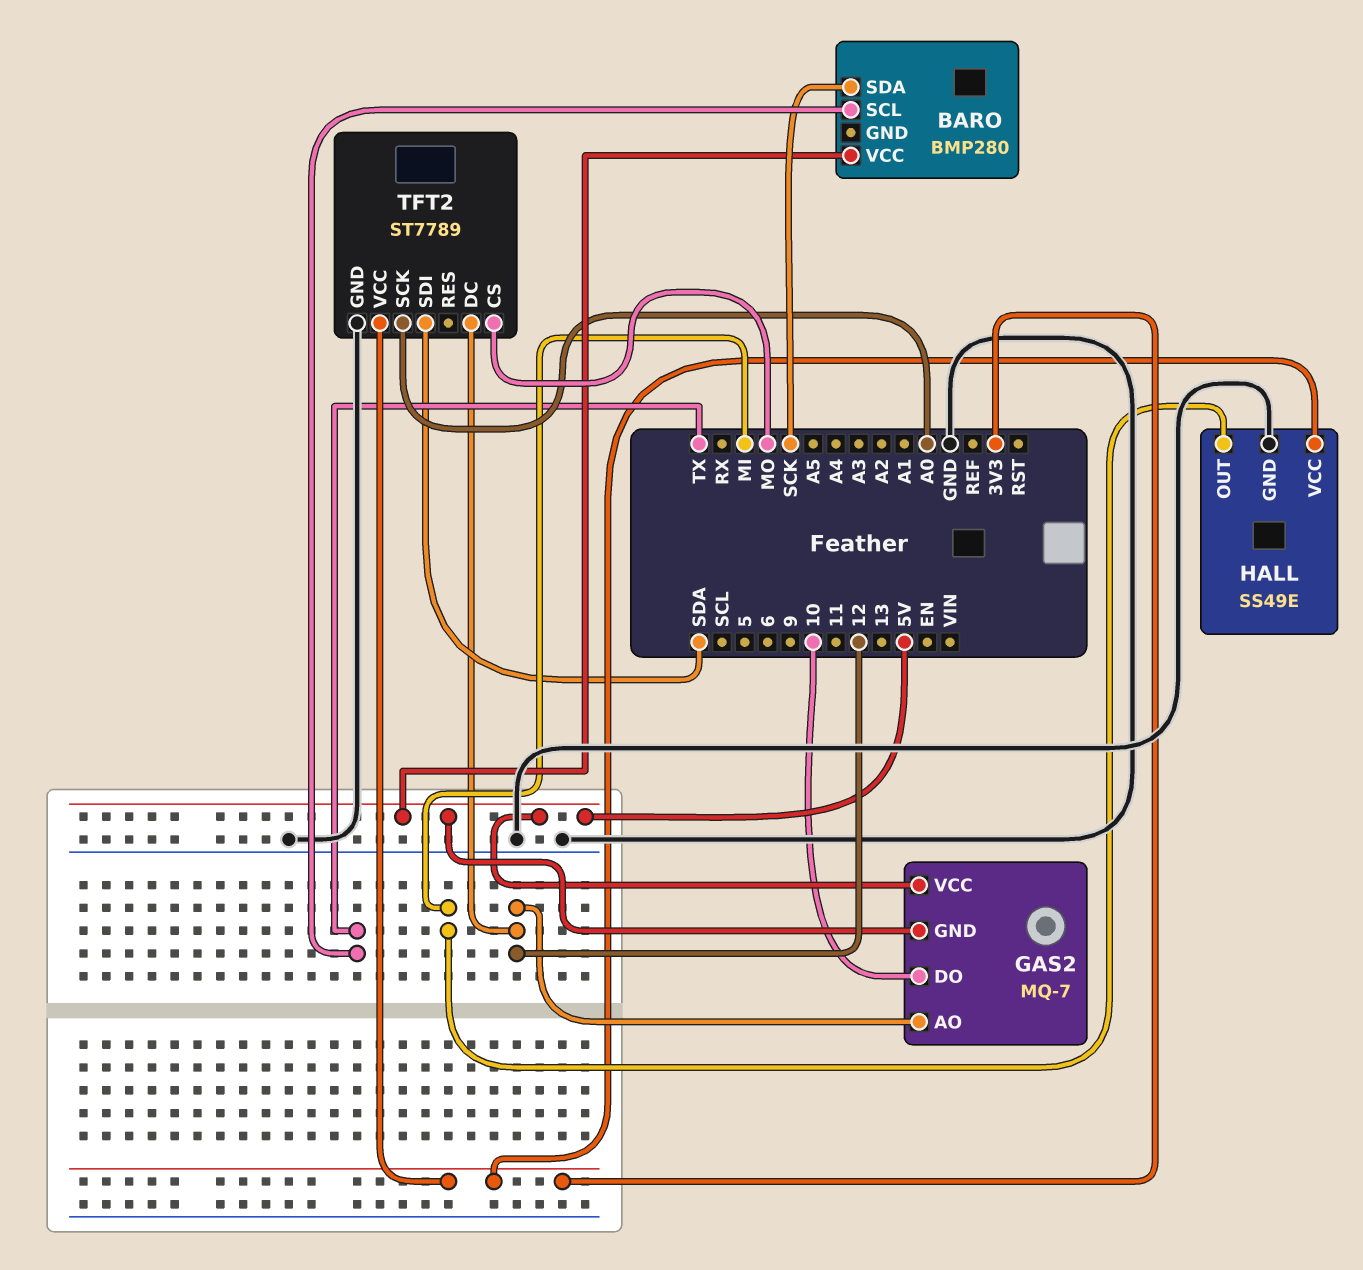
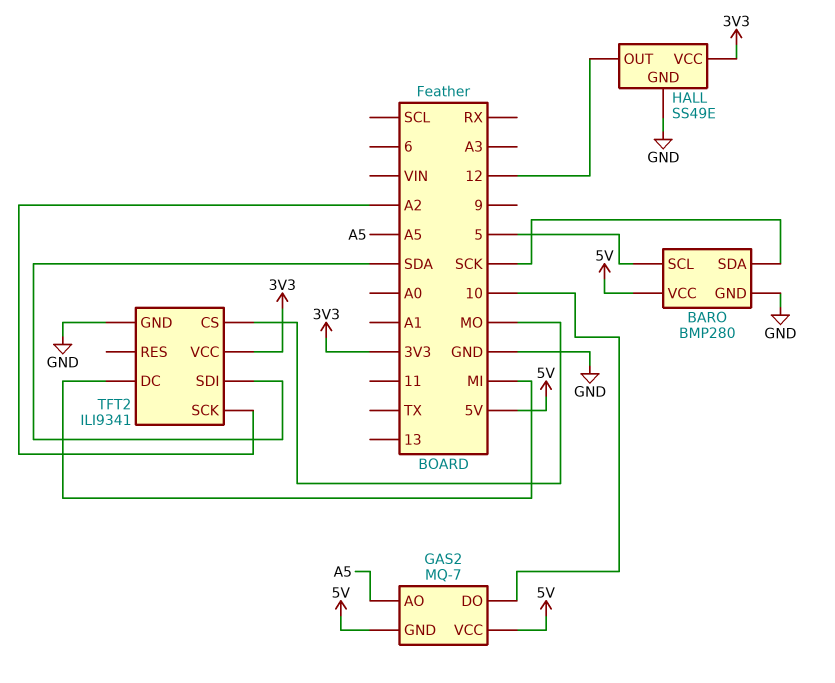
BARO pin GND: none -> GND
BARO pin SCL: TX -> 5
GAS2 pin AO: 12 -> A5
HALL pin OUT: MI -> 12
TFT2: ST7789 -> ILI9341
TFT2 pin DC: 12 -> MI
TFT2 pin SCK: A0 -> A2

